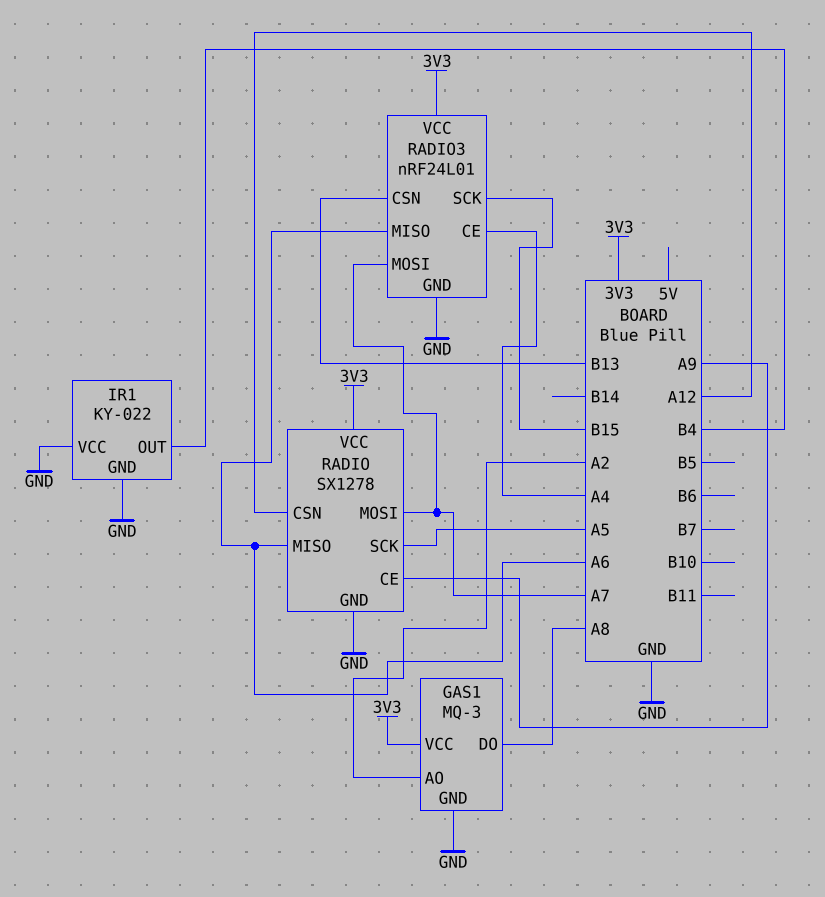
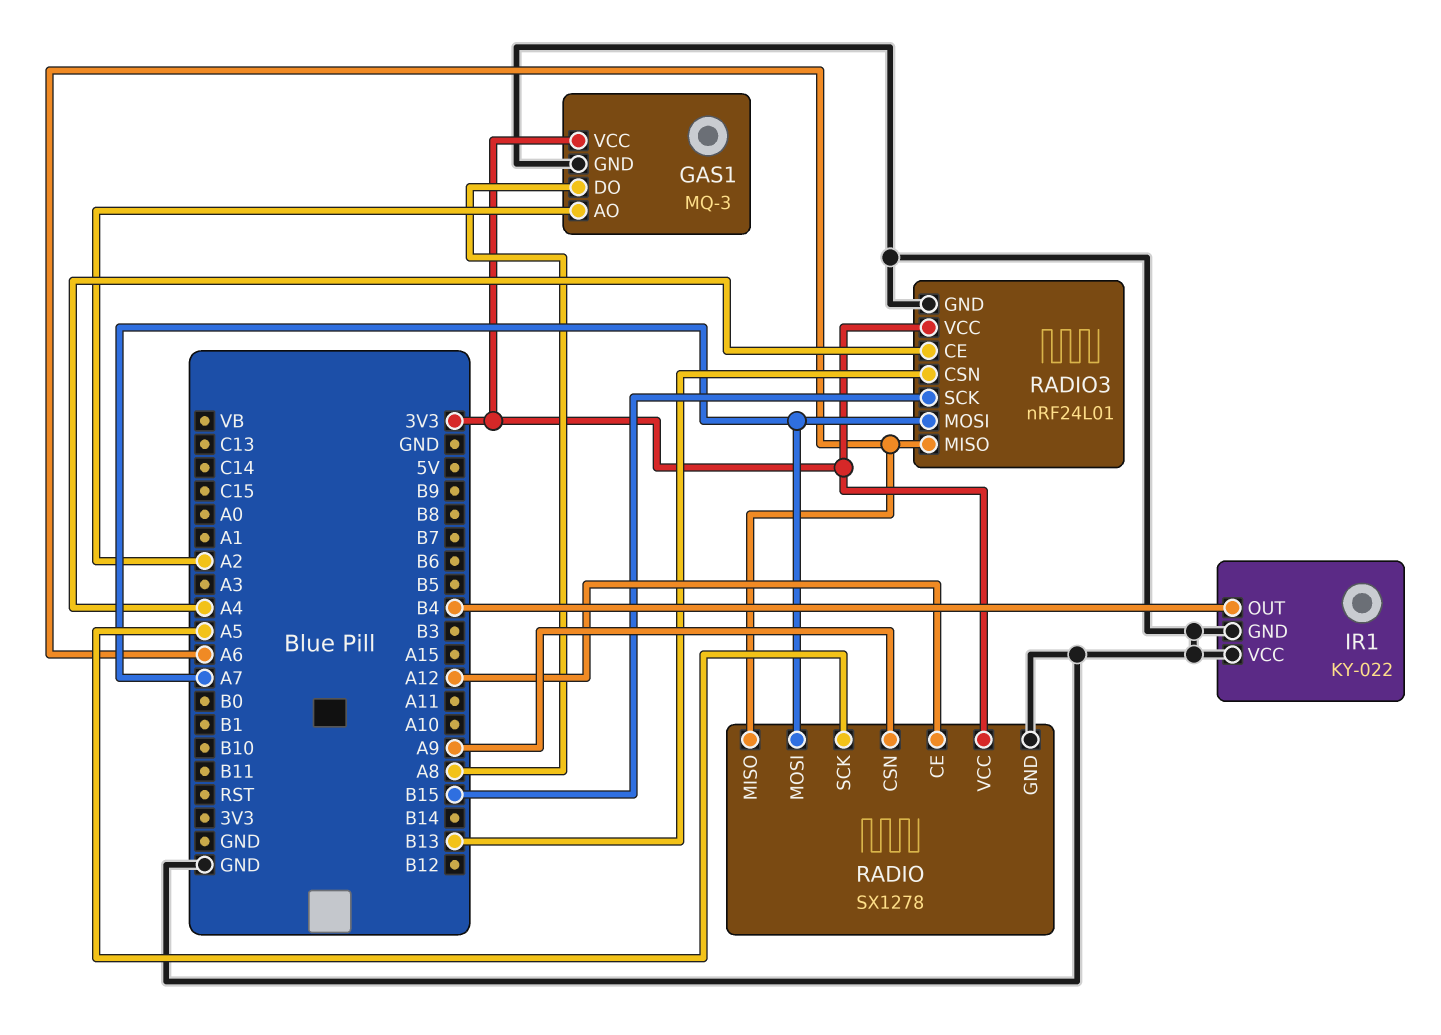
RADIO pin CE: A9 -> A12
RADIO pin CSN: A12 -> A9

